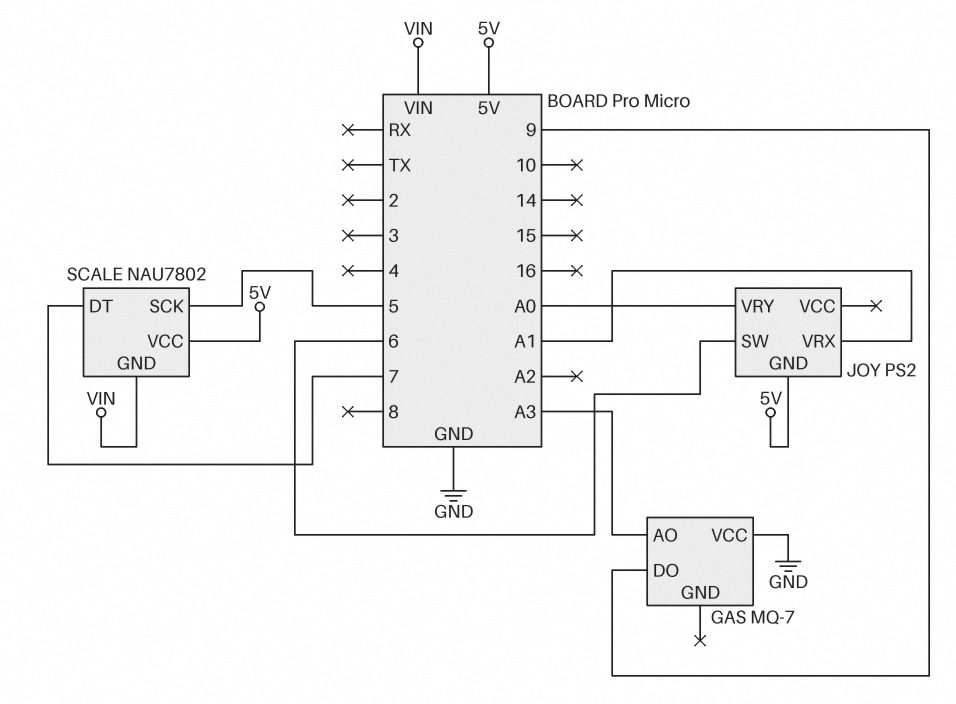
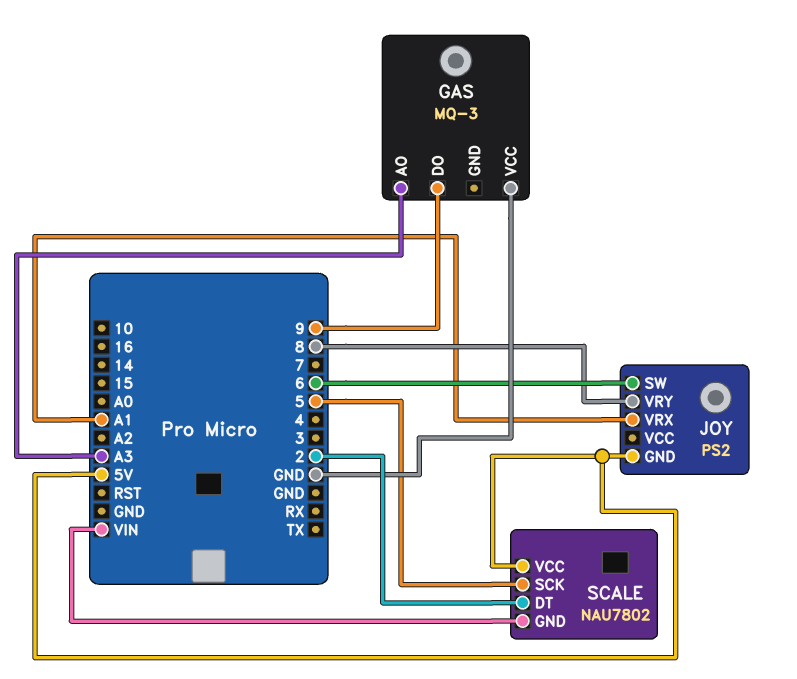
GAS: MQ-7 -> MQ-3
JOY pin VRY: A0 -> 8
SCALE pin DT: 7 -> 2

